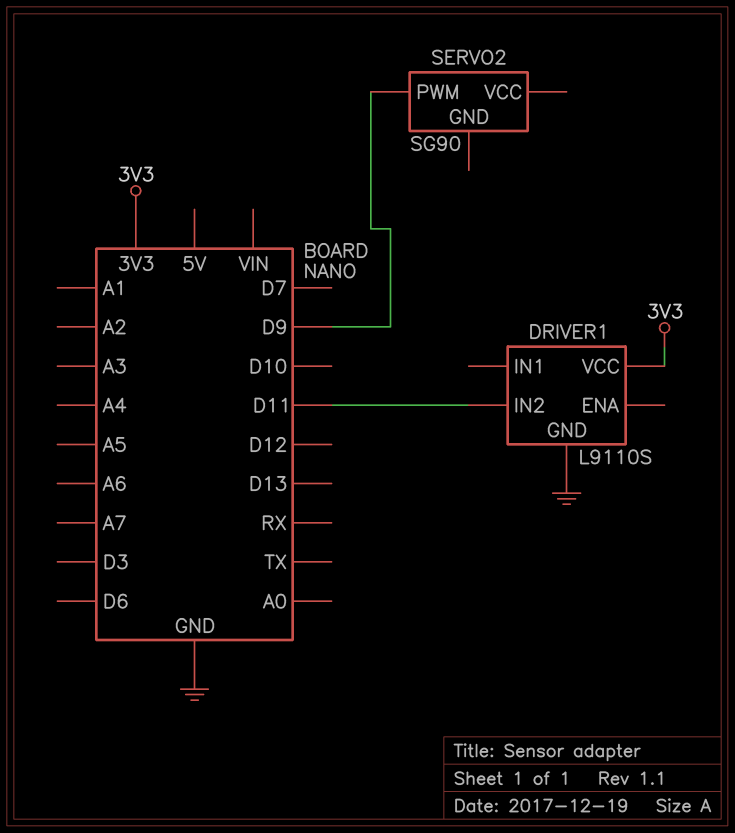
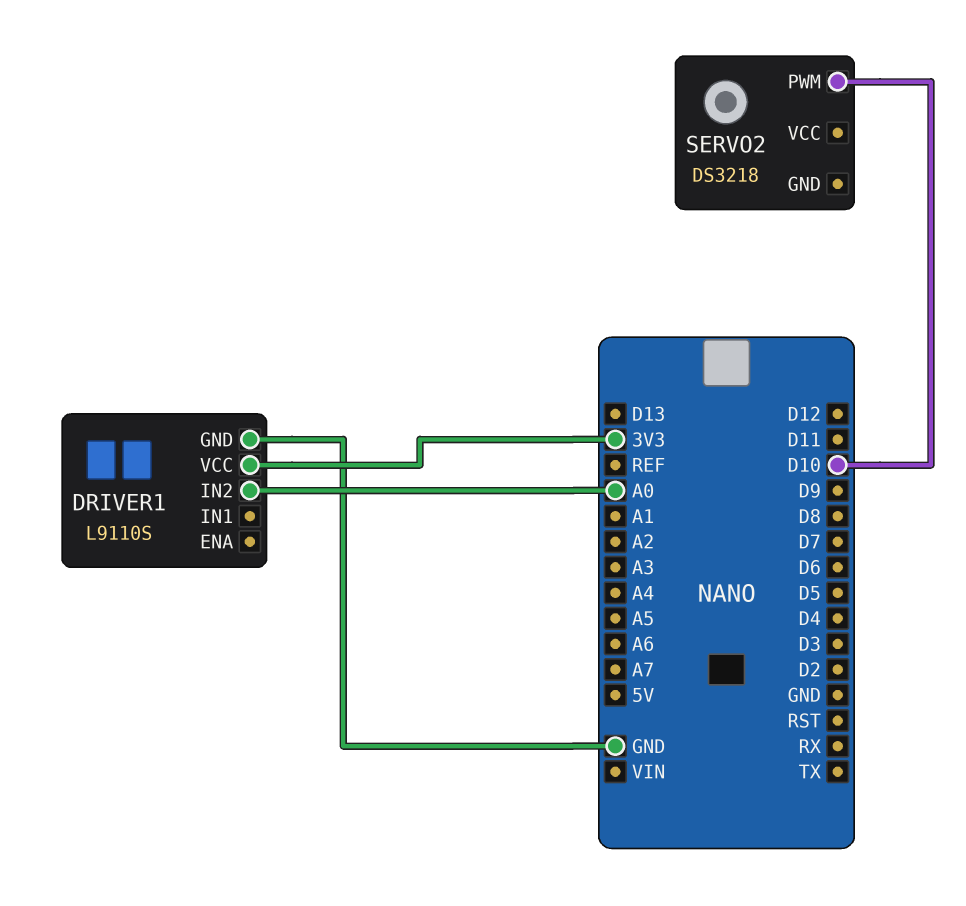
DRIVER1 pin IN2: D11 -> A0
SERVO2: SG90 -> DS3218
SERVO2 pin PWM: D9 -> D10

